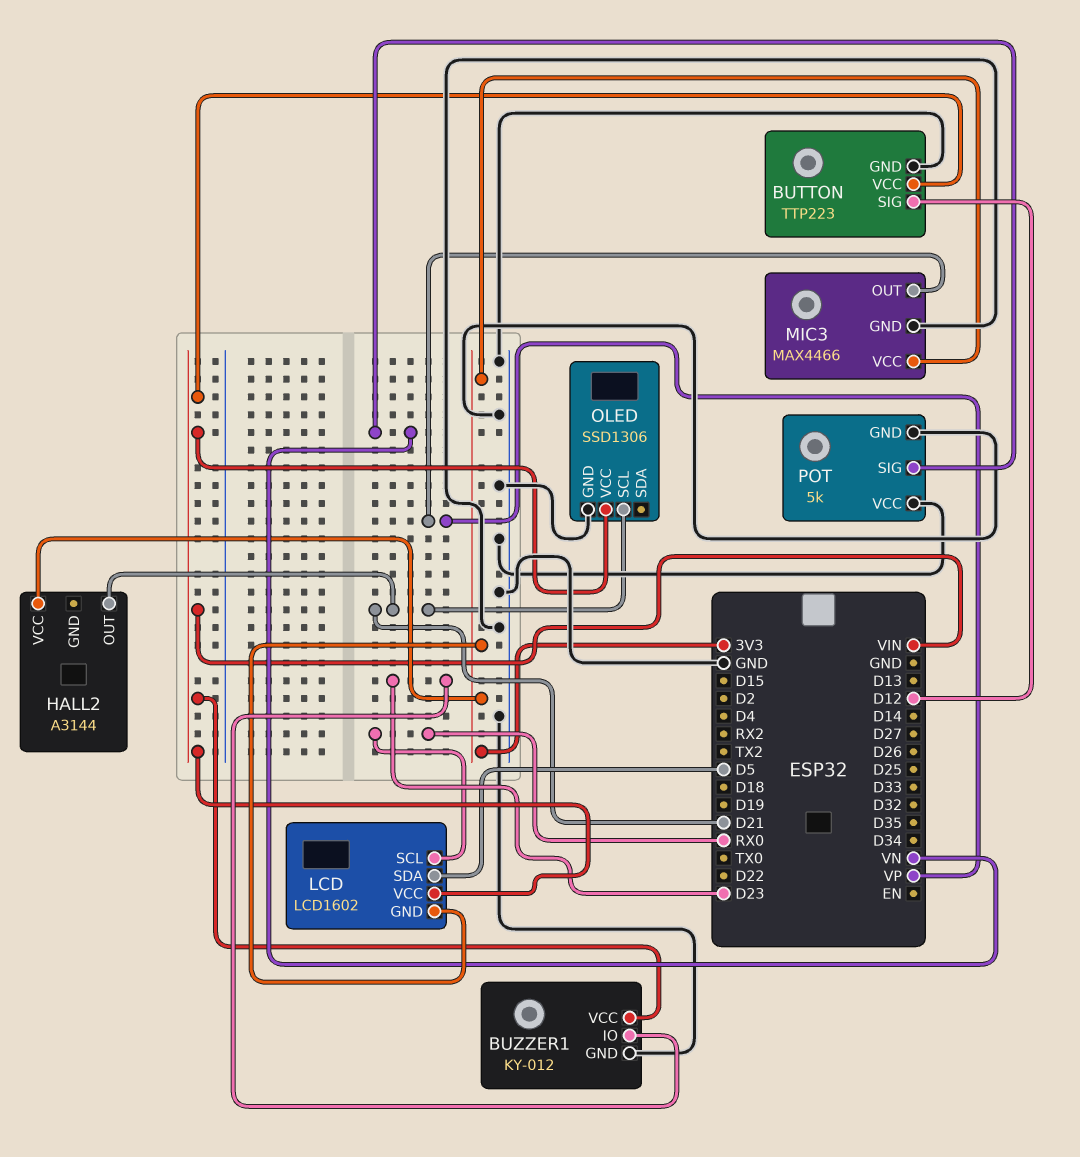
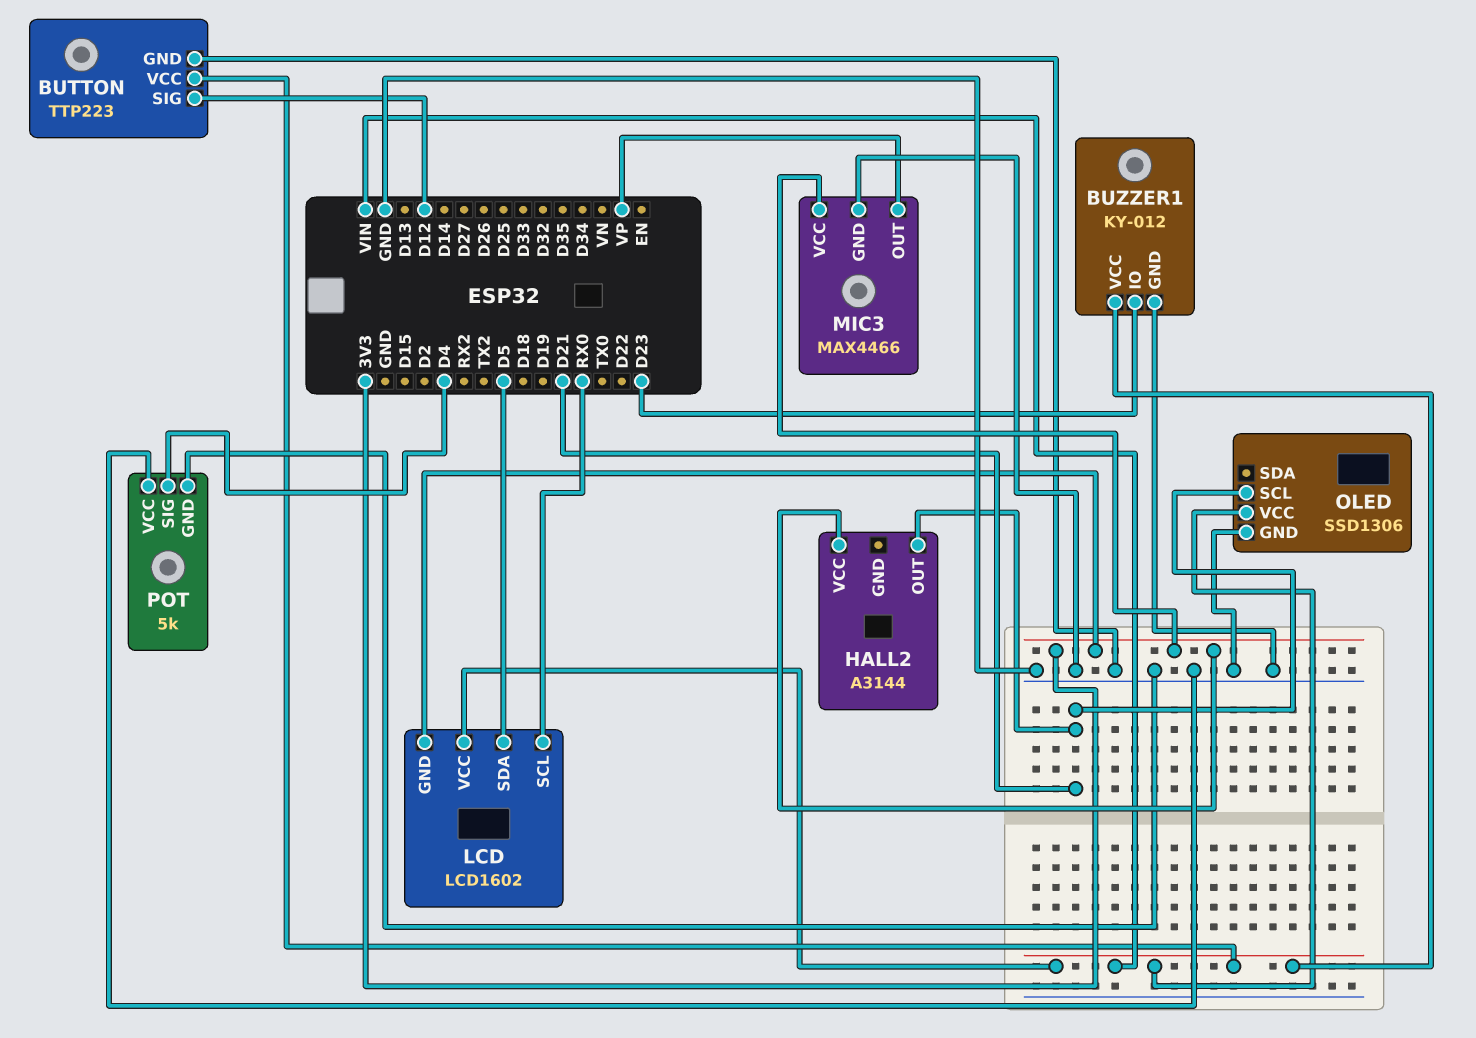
POT pin SIG: VN -> D4

